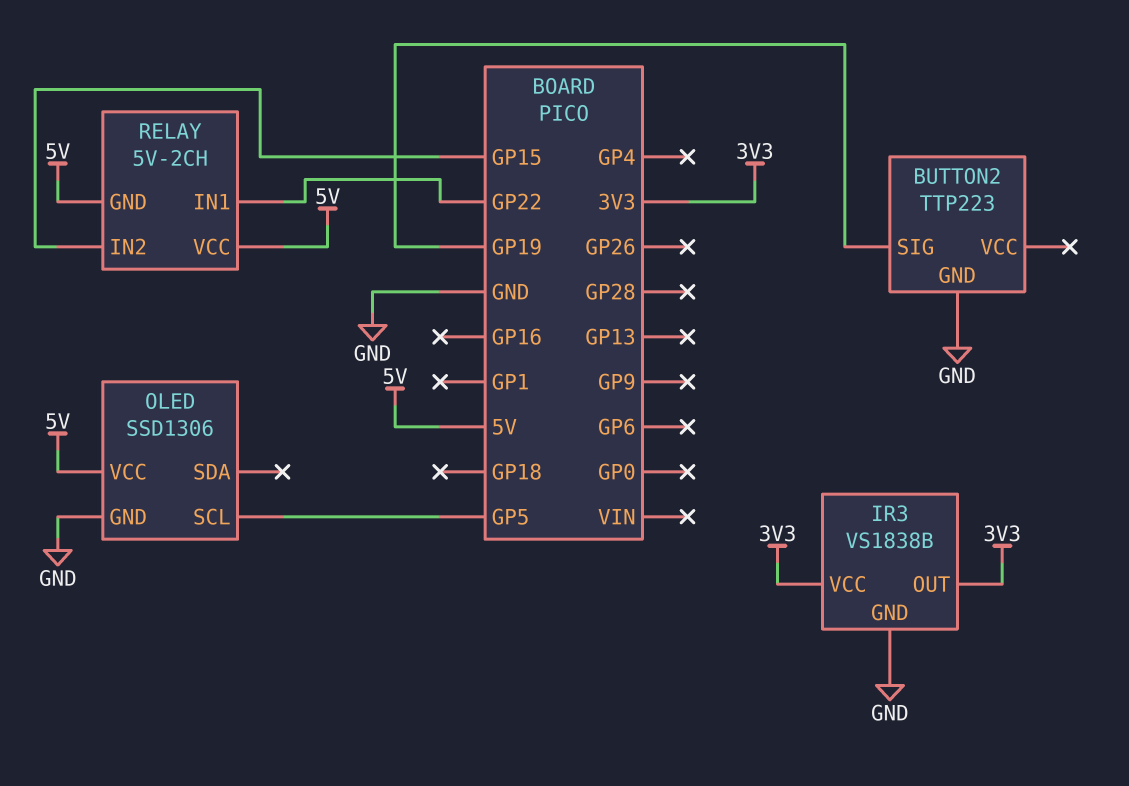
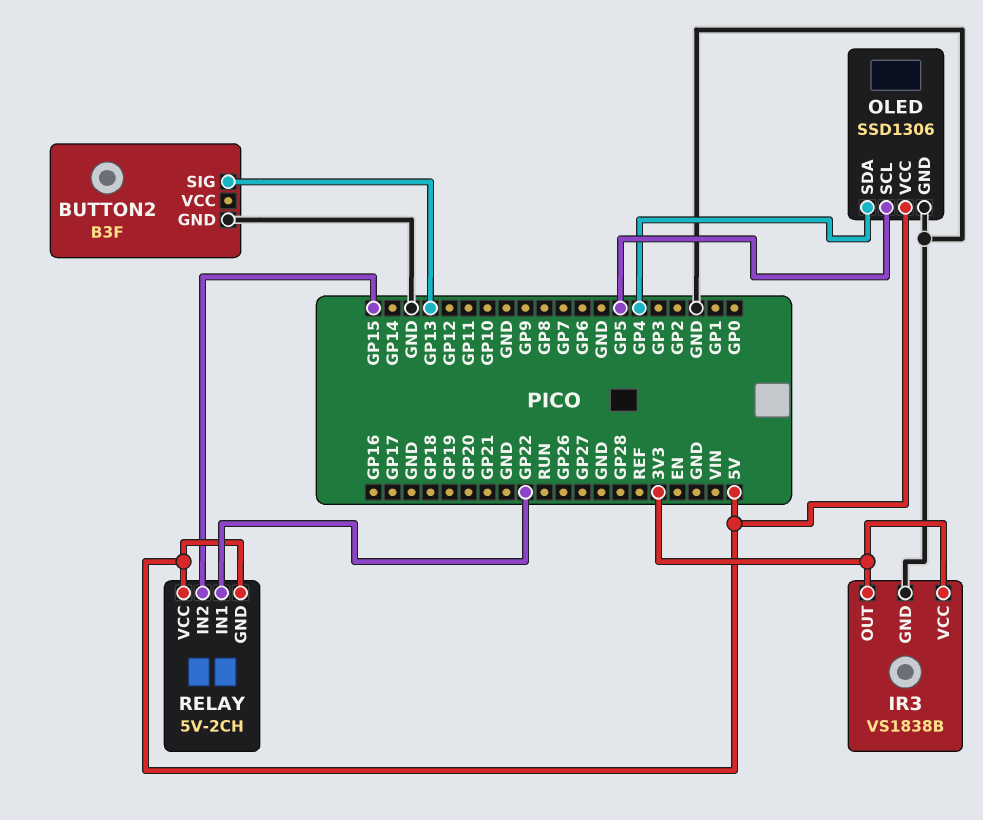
BUTTON2: TTP223 -> B3F
BUTTON2 pin SIG: GP19 -> GP13
OLED pin SDA: none -> GP4

